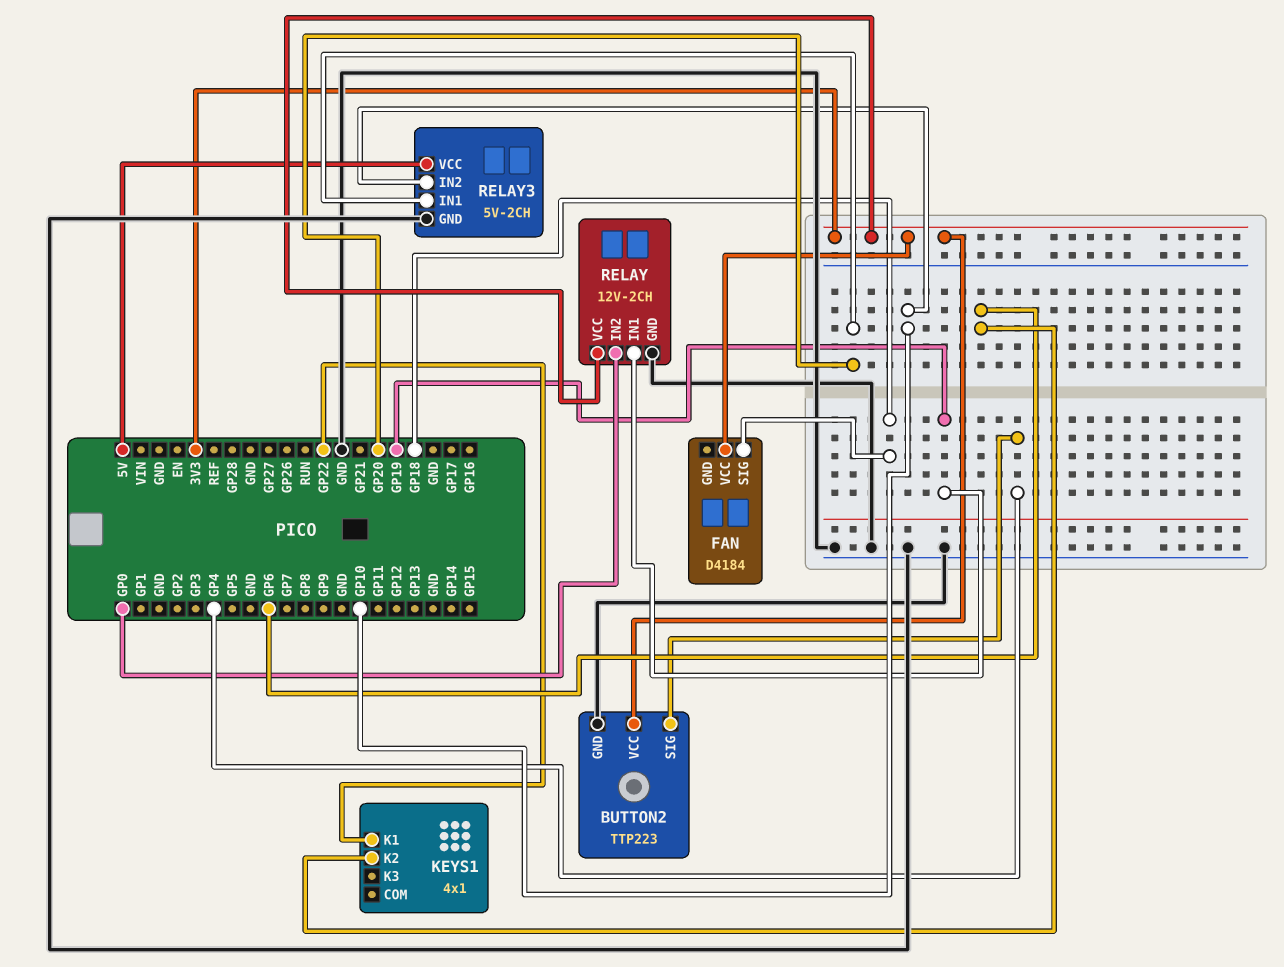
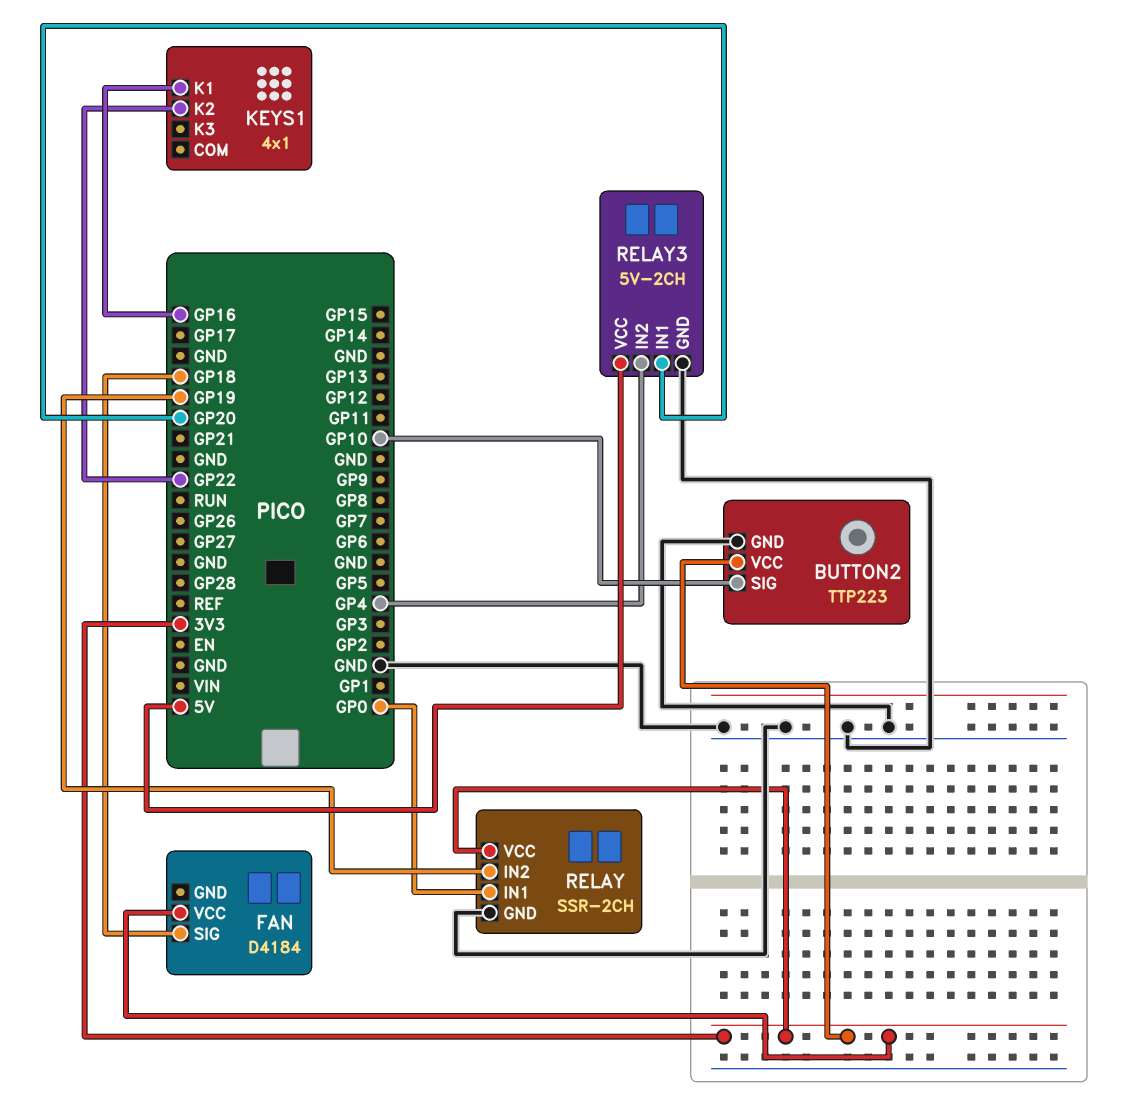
BUTTON2 pin SIG: GP4 -> GP10
KEYS1 pin K1: GP22 -> GP16
KEYS1 pin K2: GP6 -> GP22
RELAY: 12V-2CH -> SSR-2CH
RELAY pin IN1: GP19 -> GP0
RELAY pin IN2: GP0 -> GP19
RELAY3 pin IN2: GP10 -> GP4

